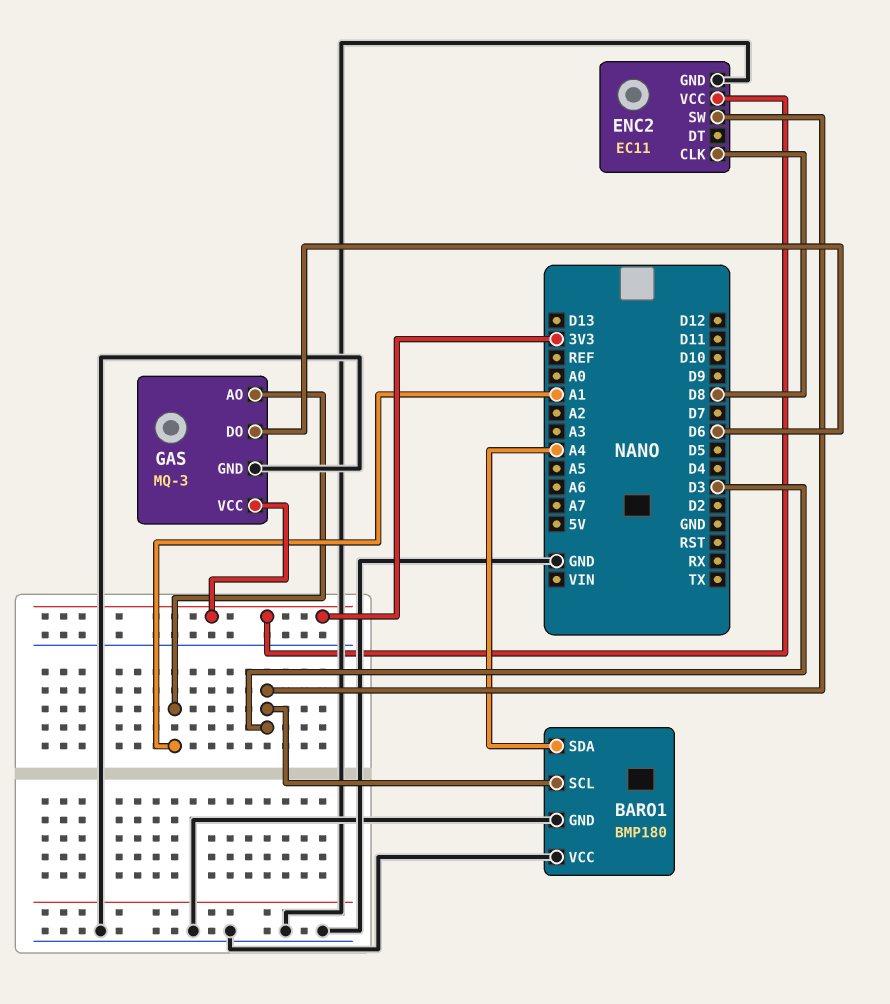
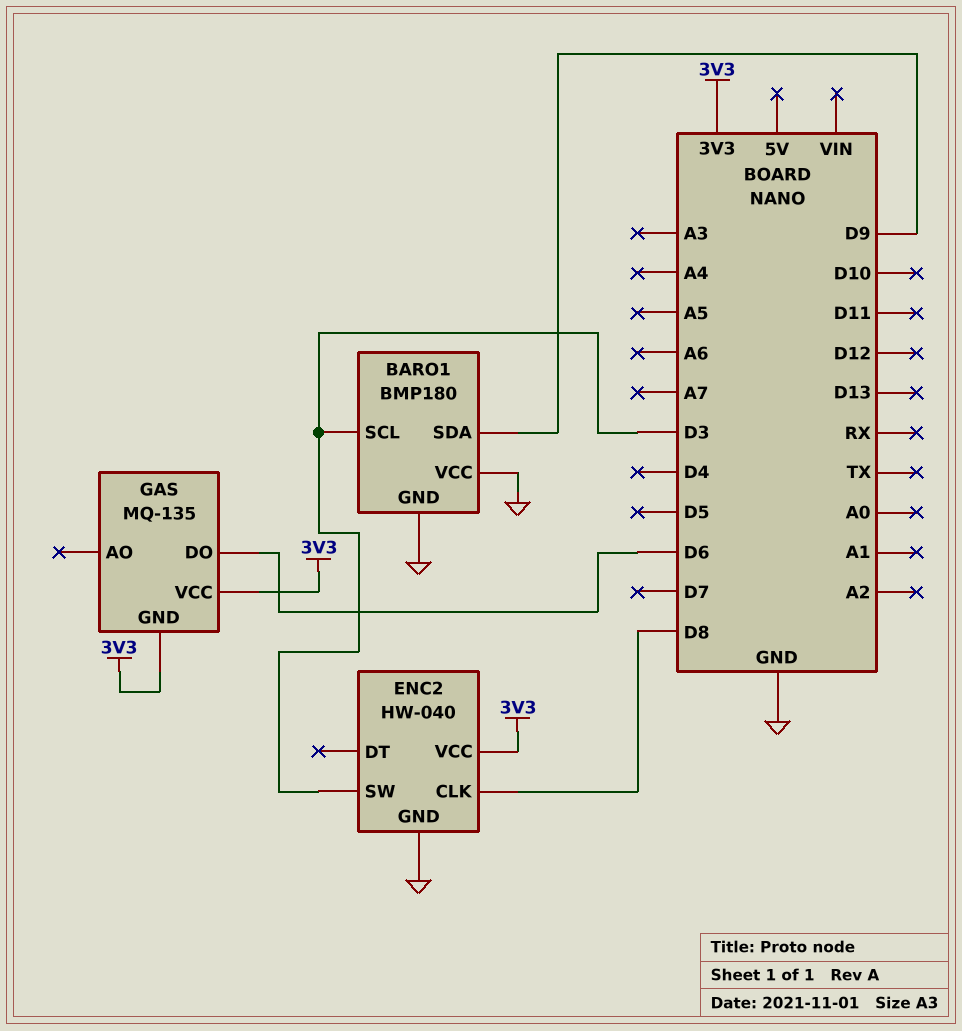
BARO1 pin SDA: A4 -> D9
ENC2: EC11 -> HW-040
GAS: MQ-3 -> MQ-135
GAS pin AO: A1 -> none
GAS pin GND: GND -> 3V3

